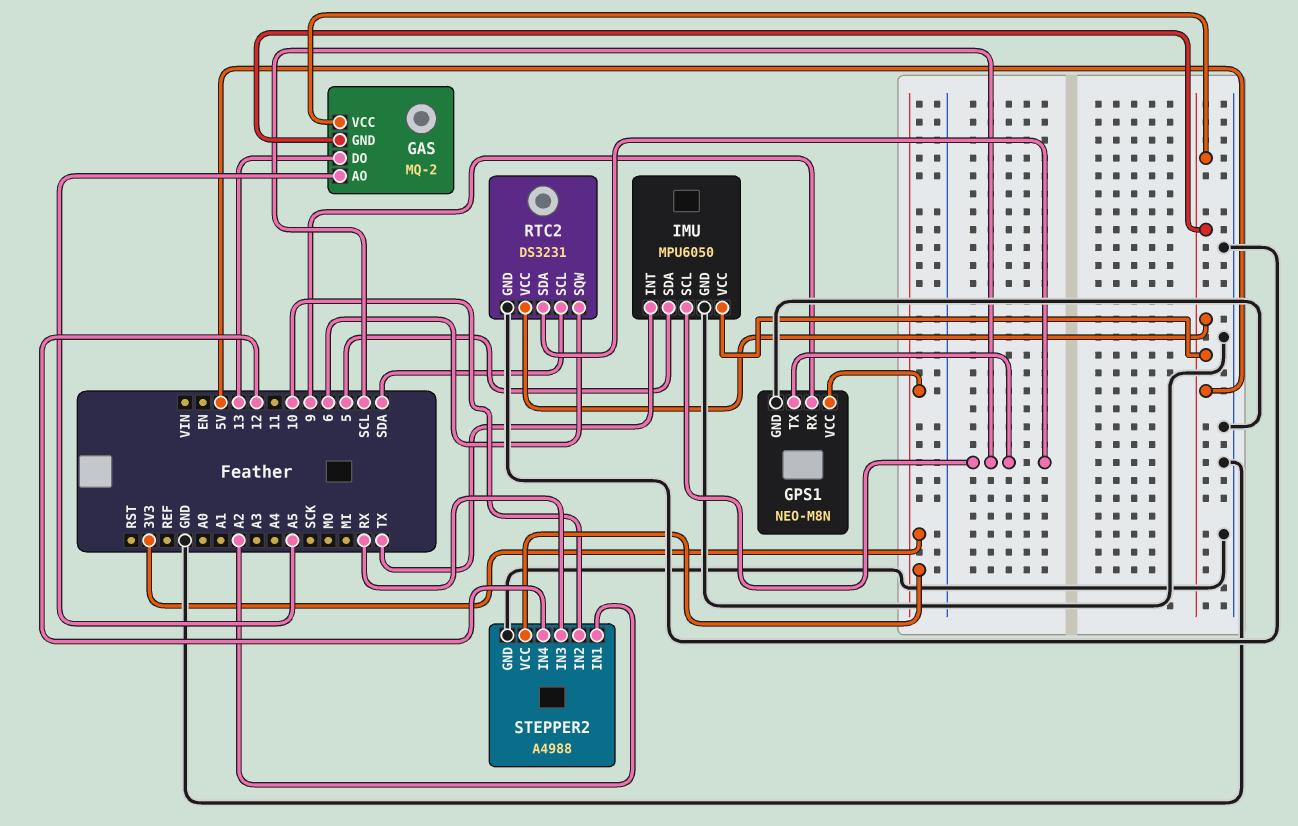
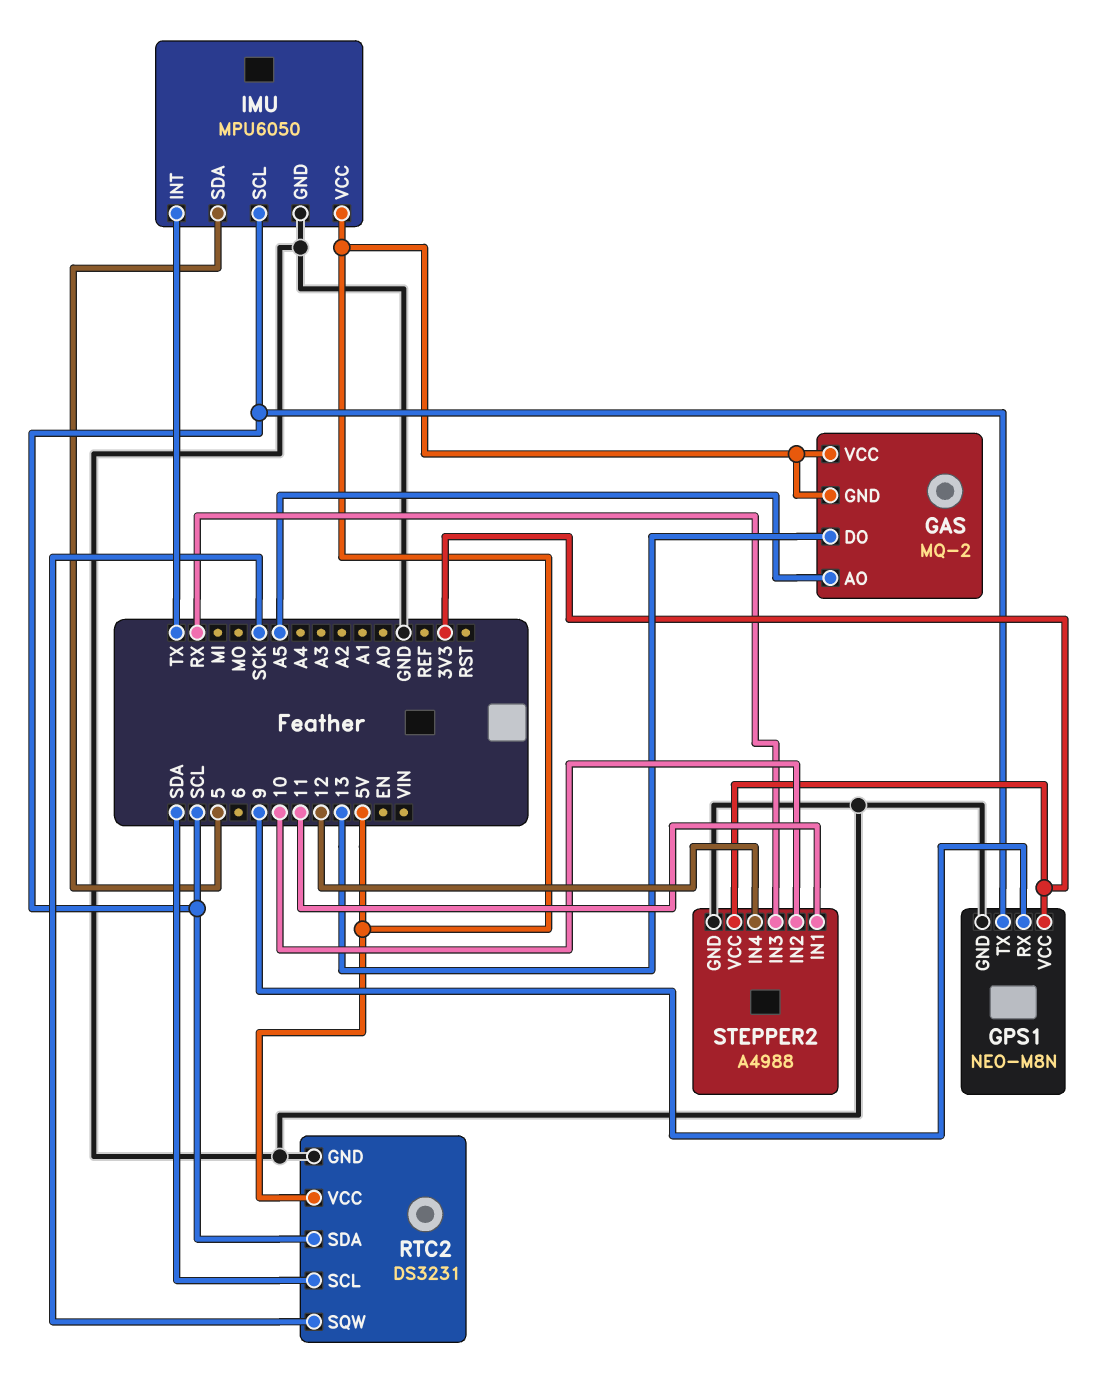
RTC2 pin SQW: 6 -> SCK
STEPPER2 pin IN1: A2 -> 11

